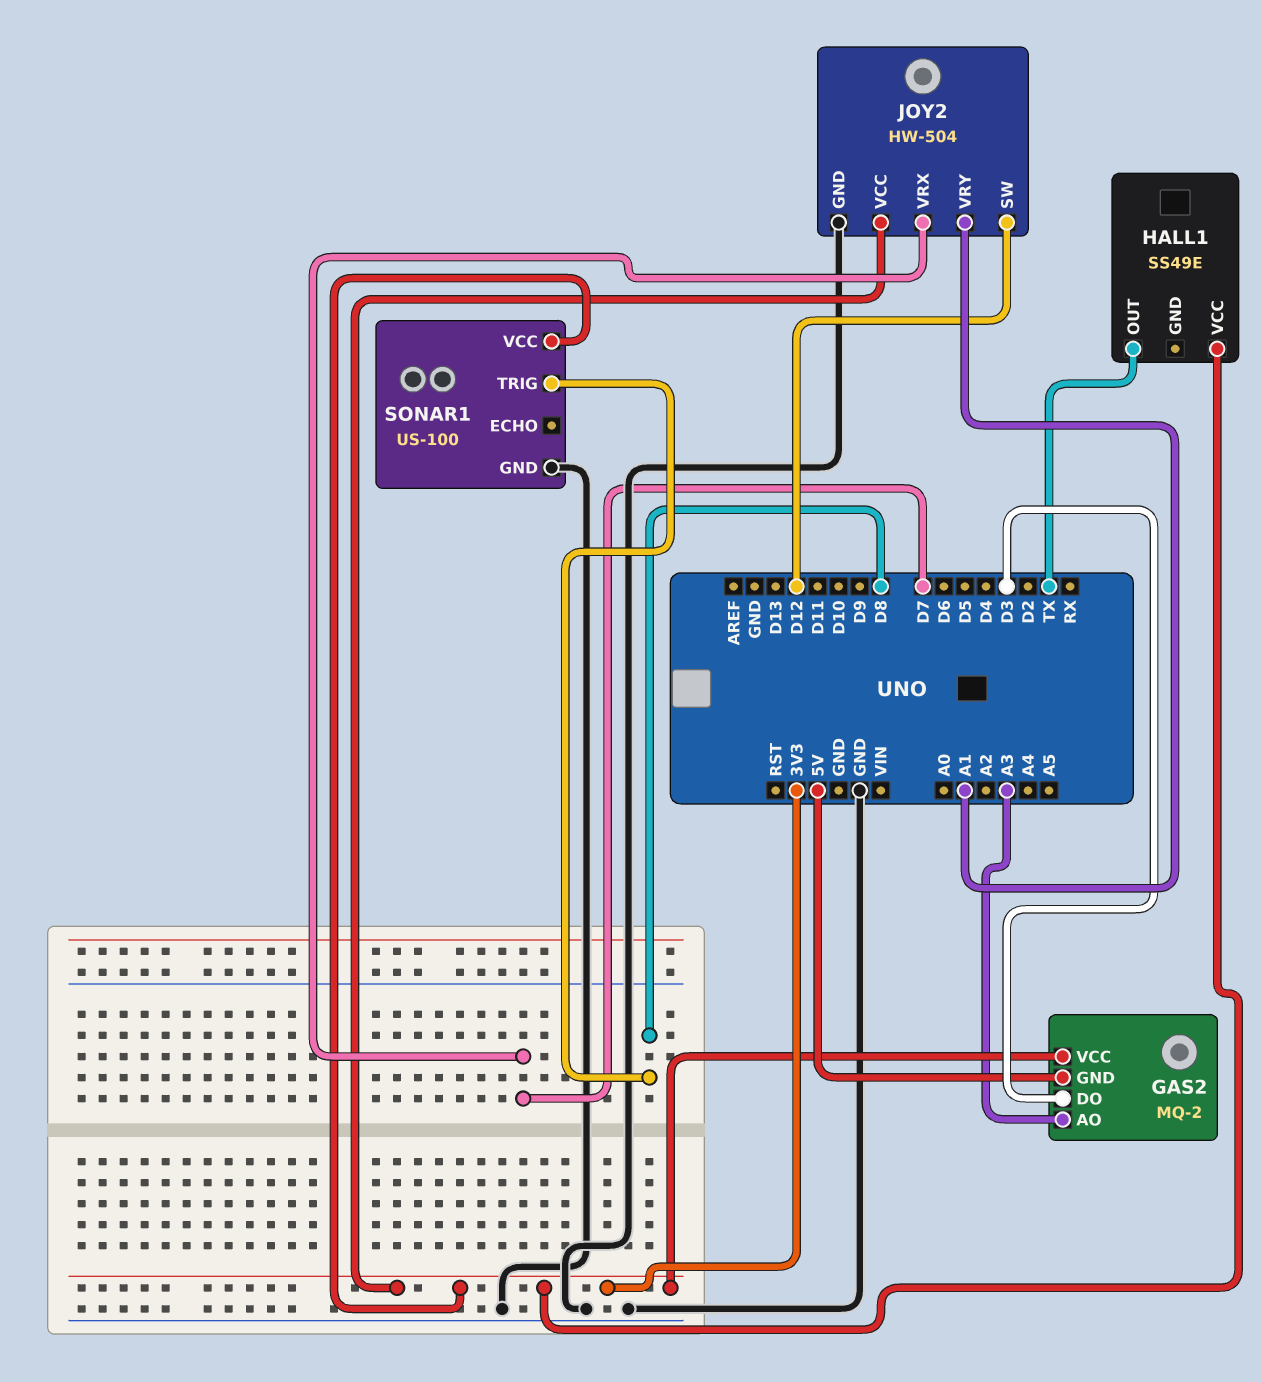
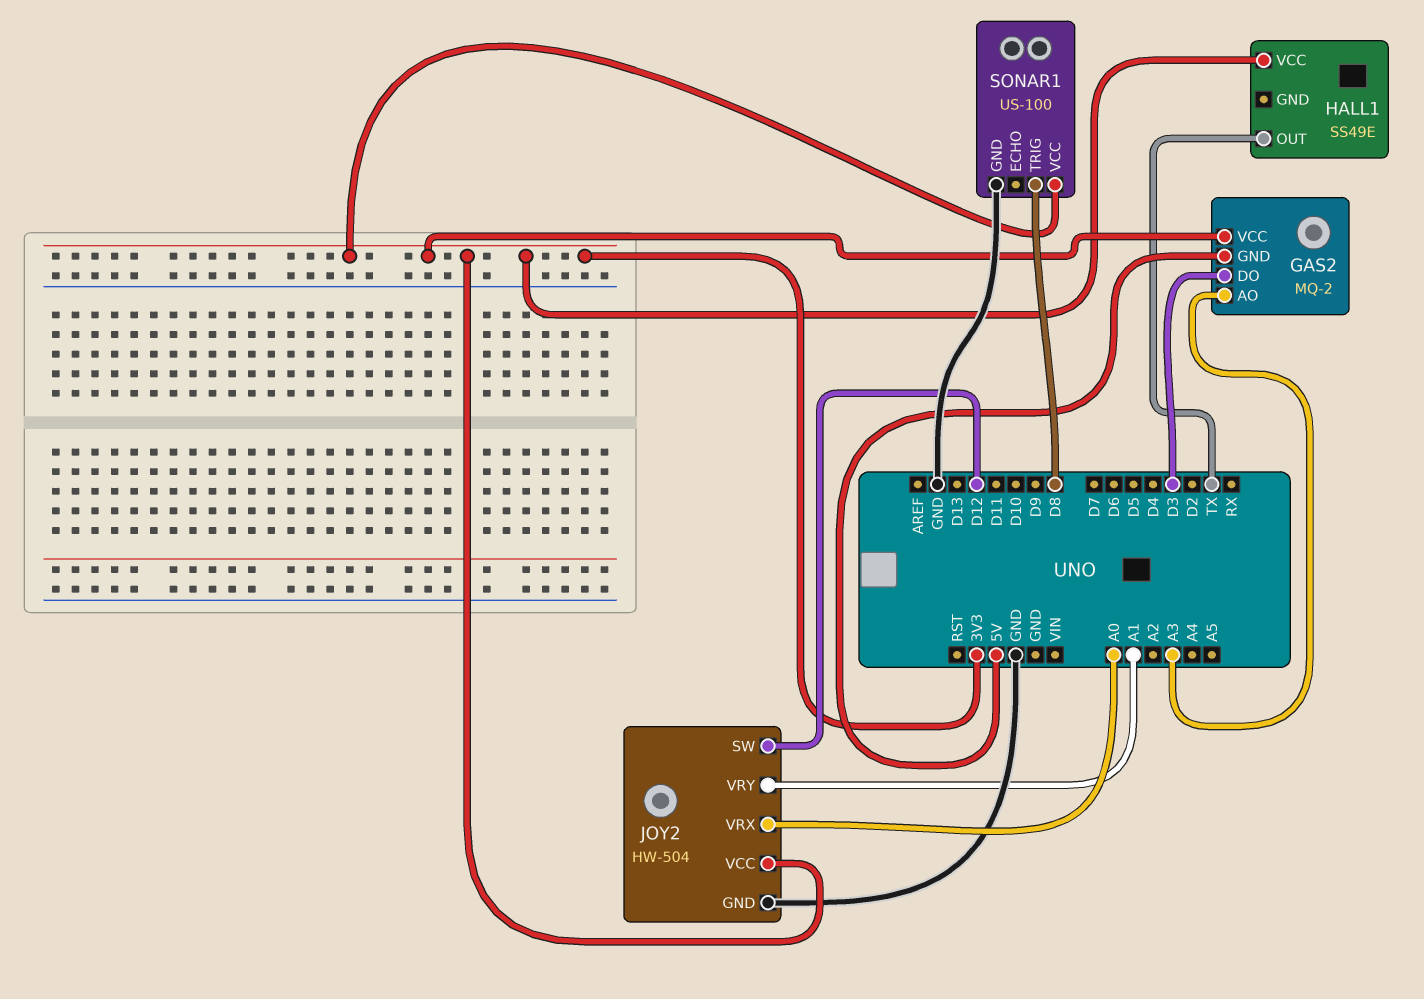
JOY2 pin VRX: D7 -> A0

